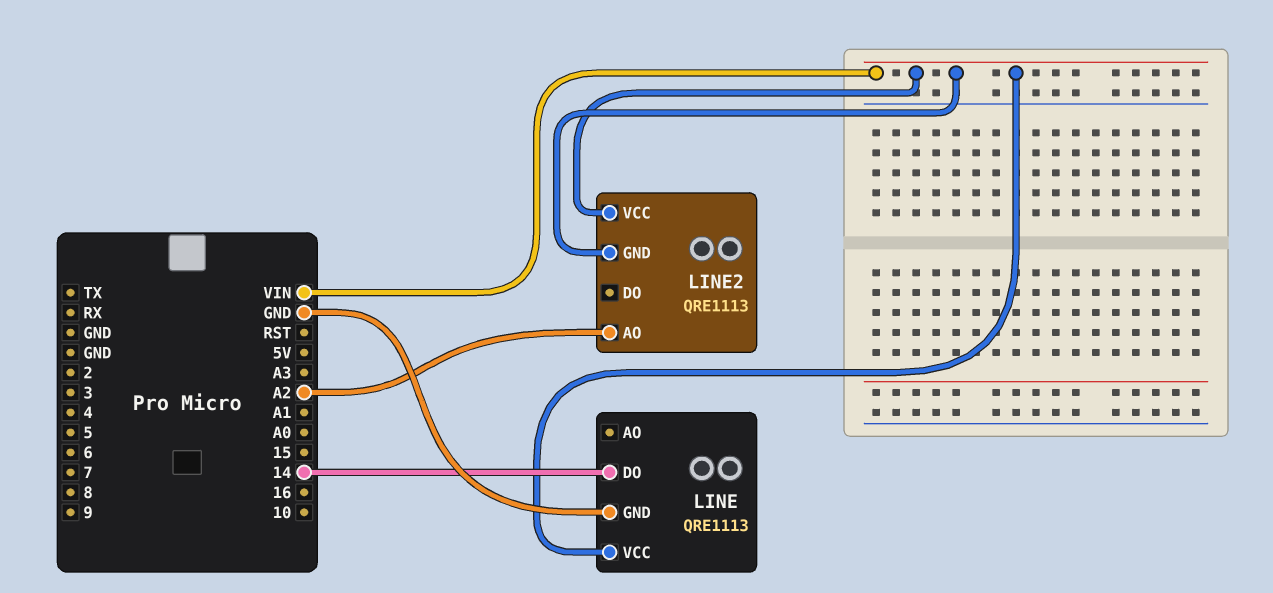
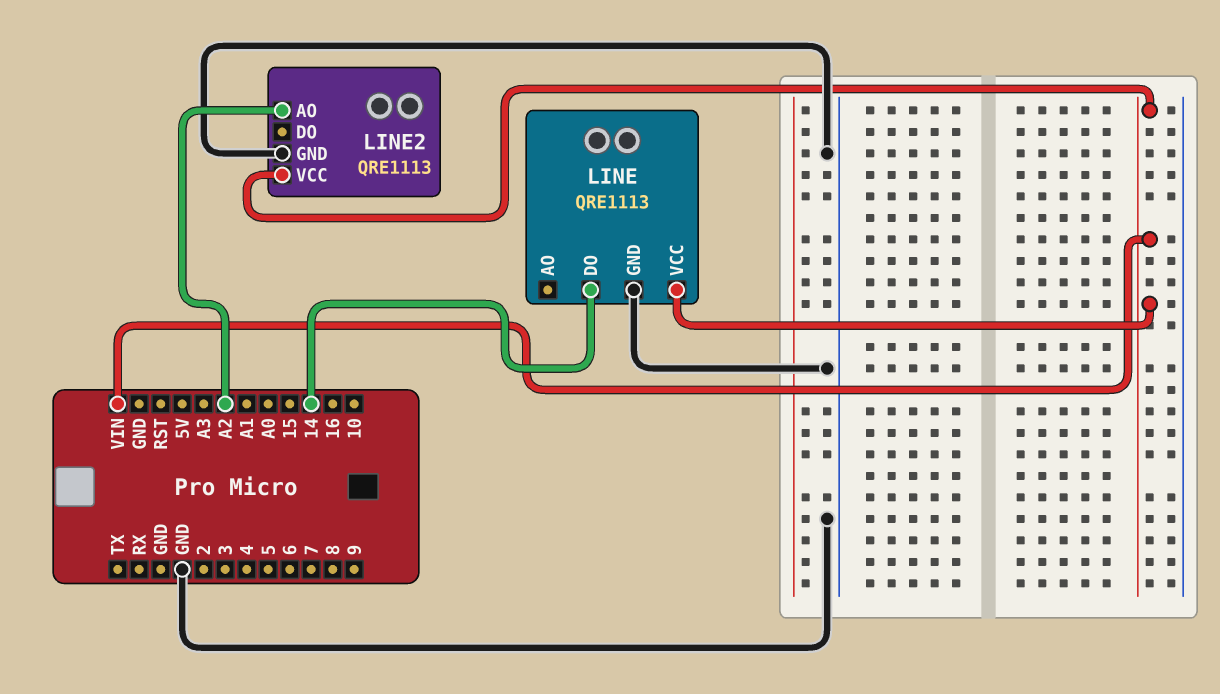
LINE2 pin GND: VIN -> GND

